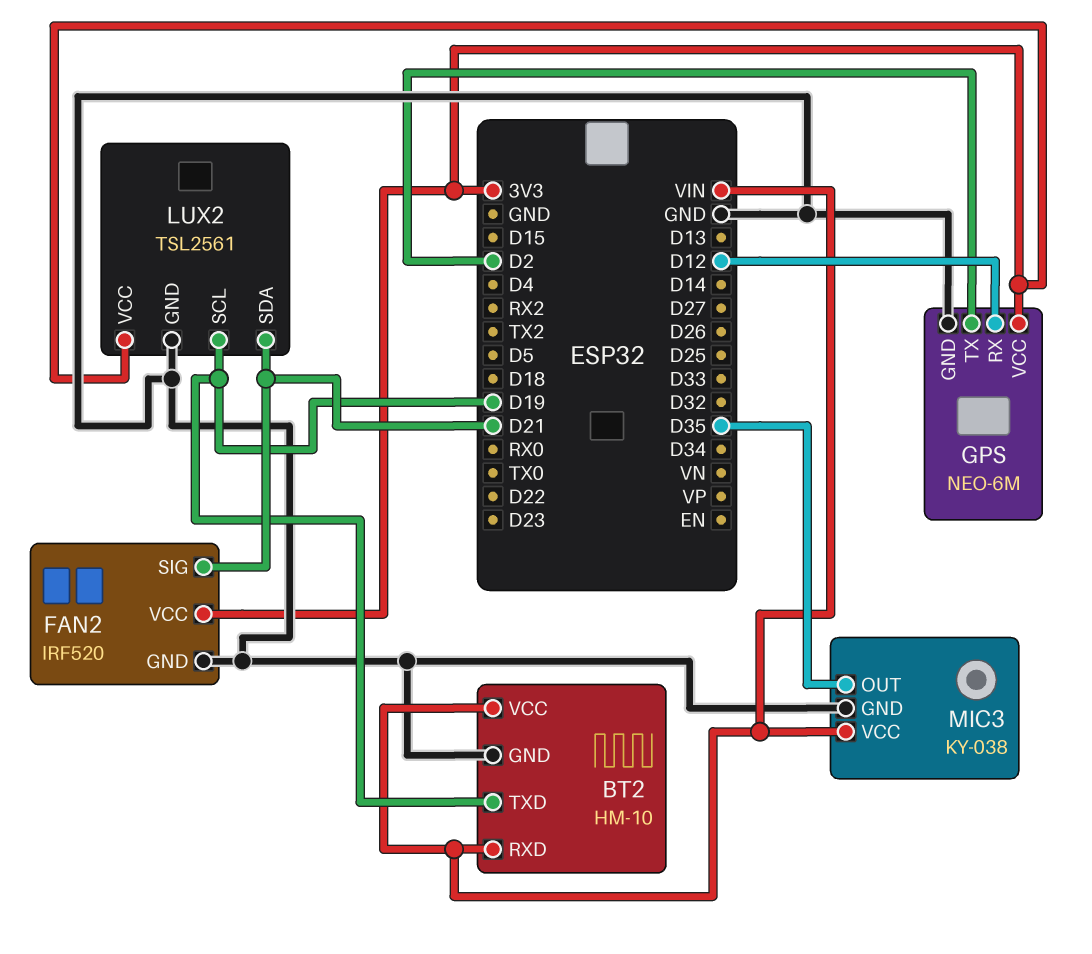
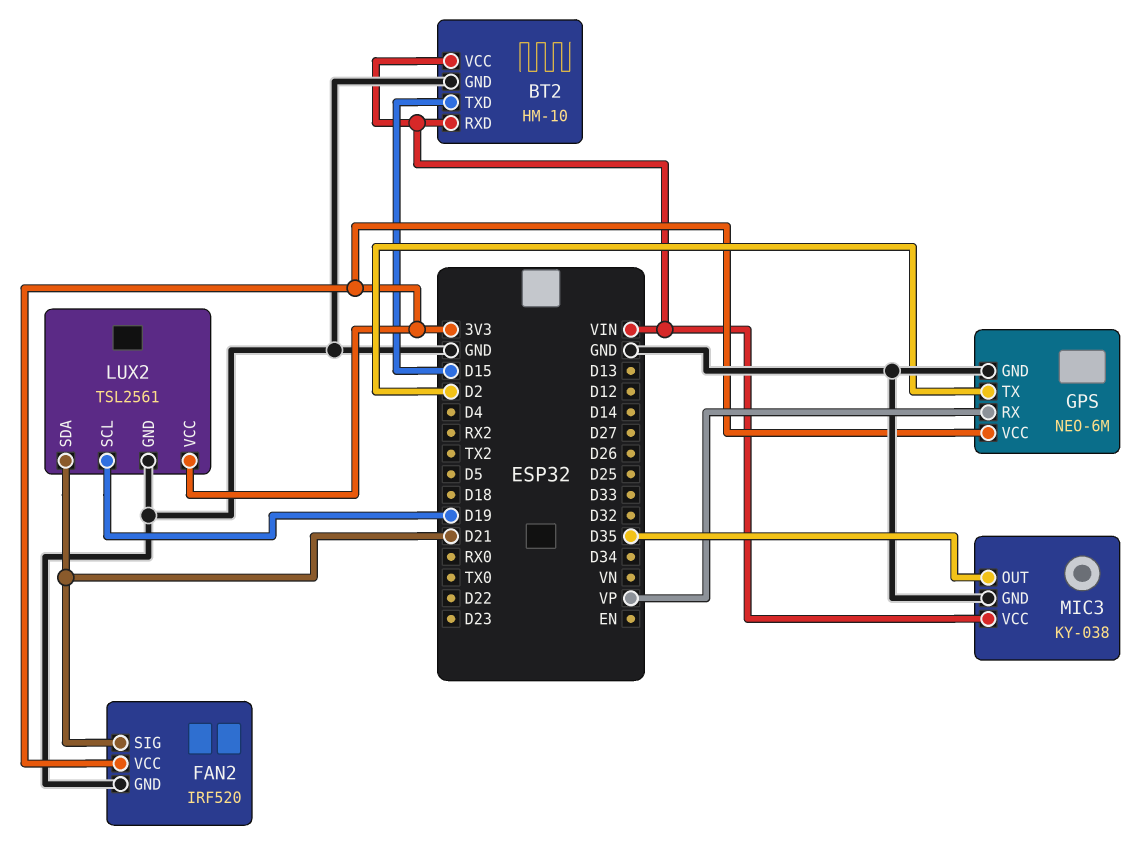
BT2 pin TXD: D19 -> D15
GPS pin RX: D12 -> VP

